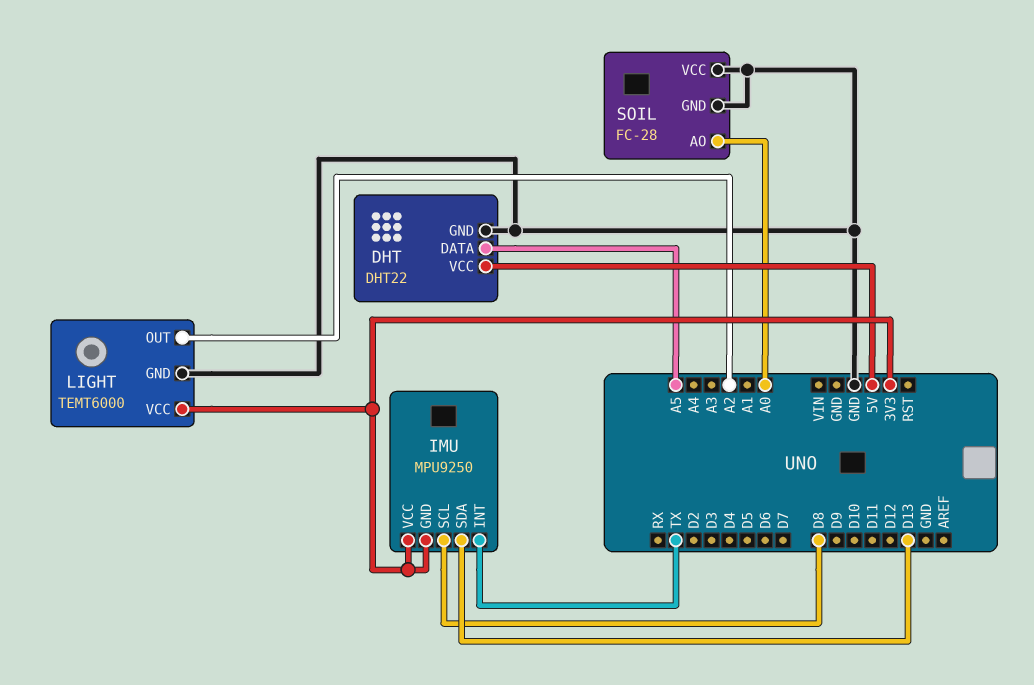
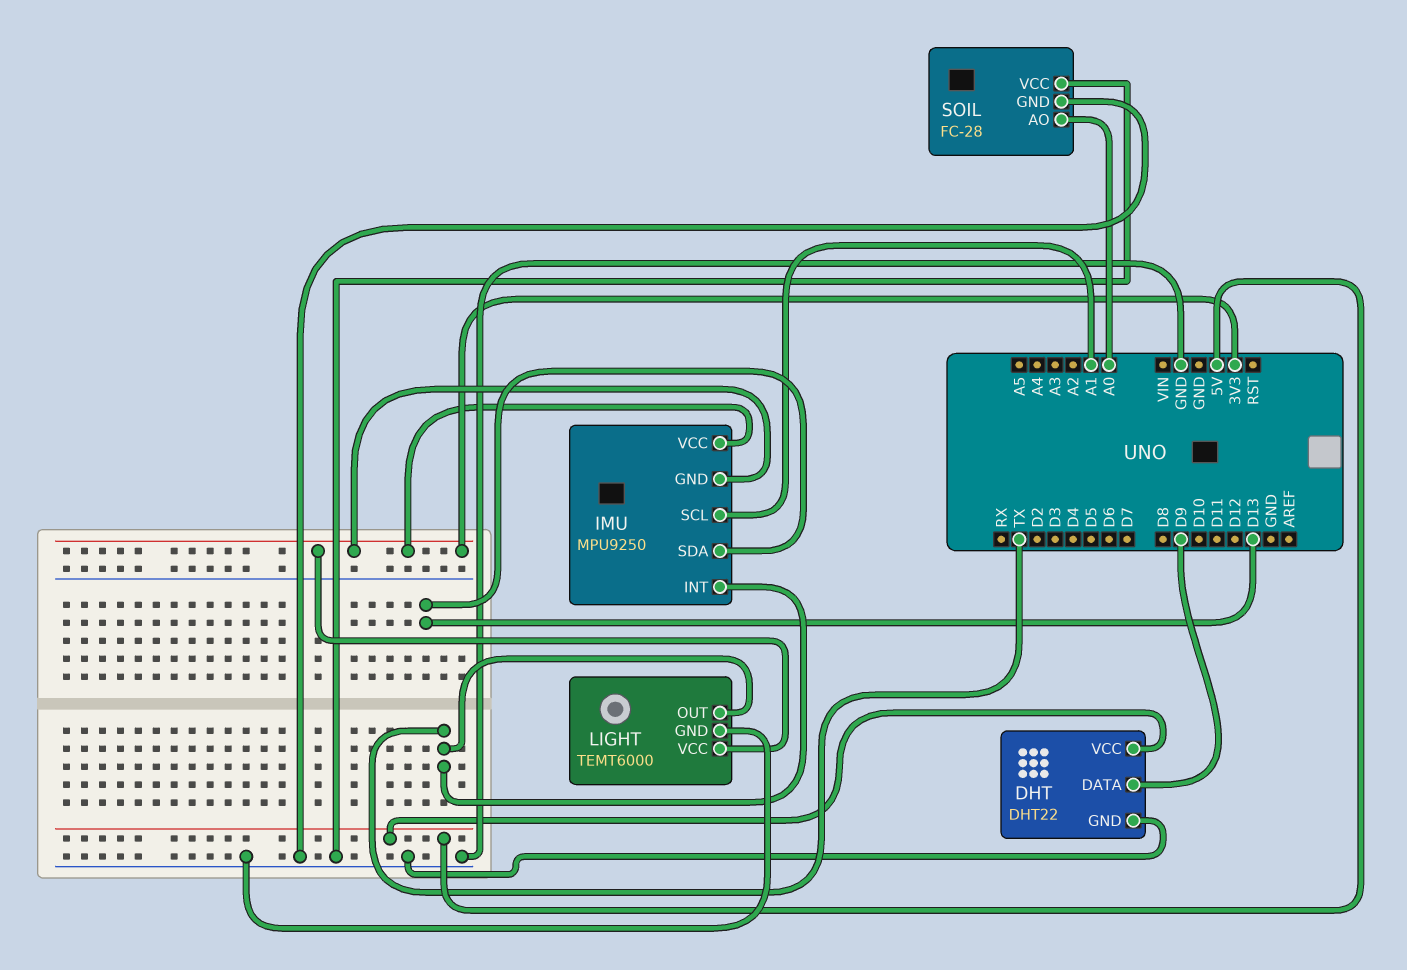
DHT pin DATA: A5 -> D9
IMU pin SCL: D8 -> A1
LIGHT pin OUT: A2 -> TX

